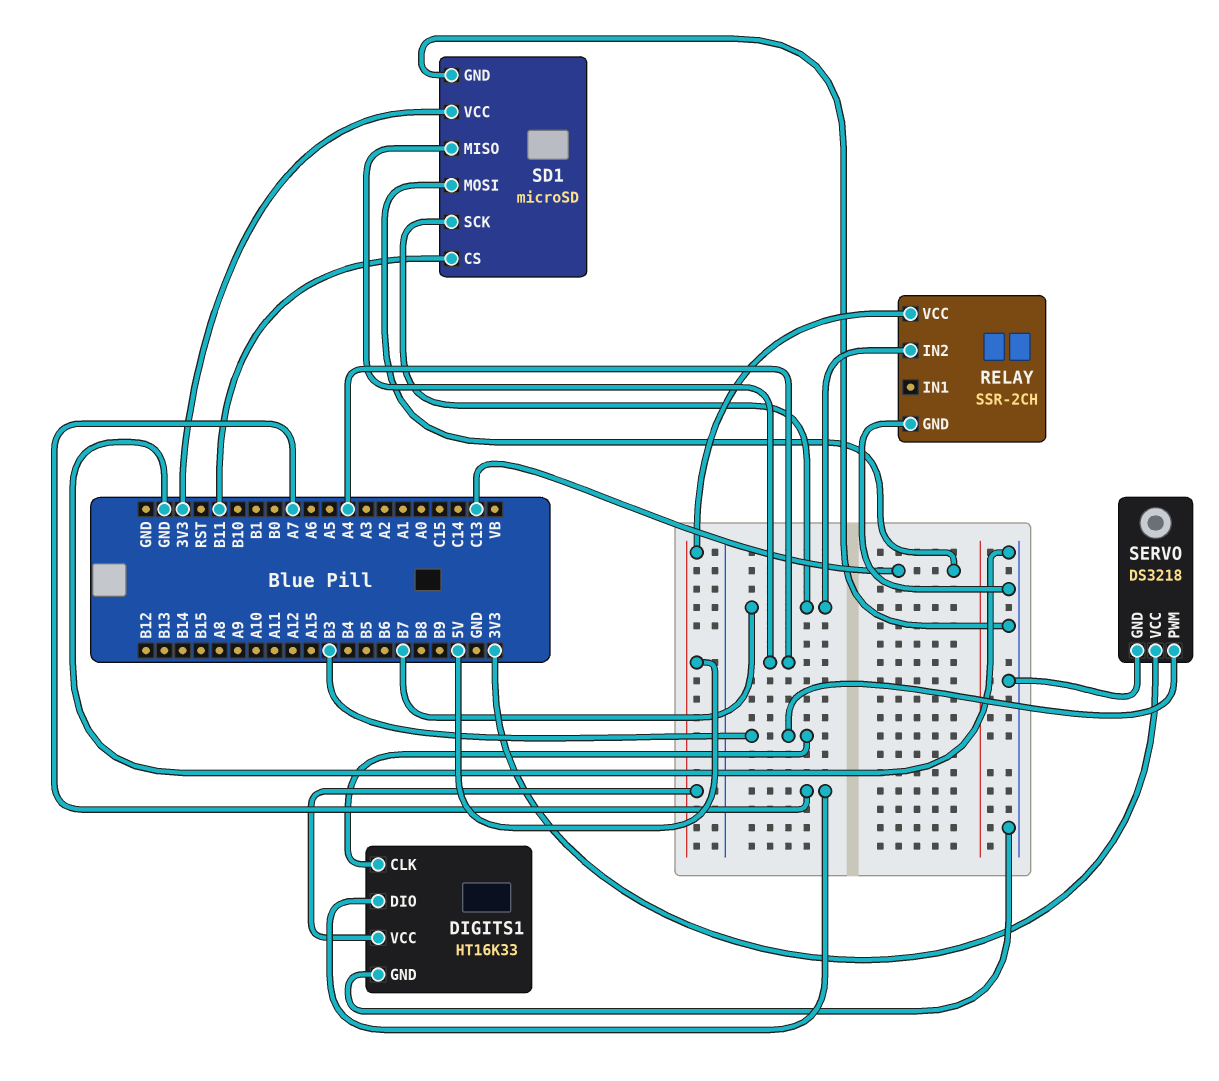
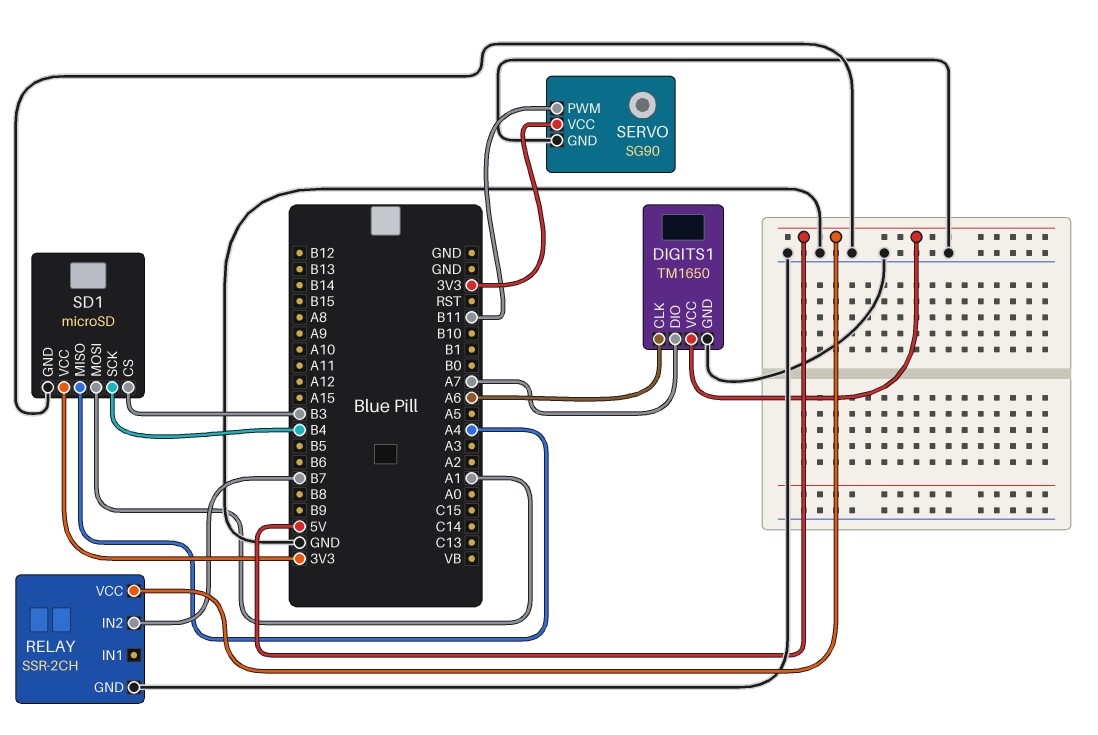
DIGITS1: HT16K33 -> TM1650
DIGITS1 pin CLK: B3 -> A6
SD1 pin CS: B11 -> B3
SD1 pin MOSI: C13 -> A1
SD1 pin SCK: B7 -> B4
SERVO: DS3218 -> SG90
SERVO pin PWM: B3 -> B11

